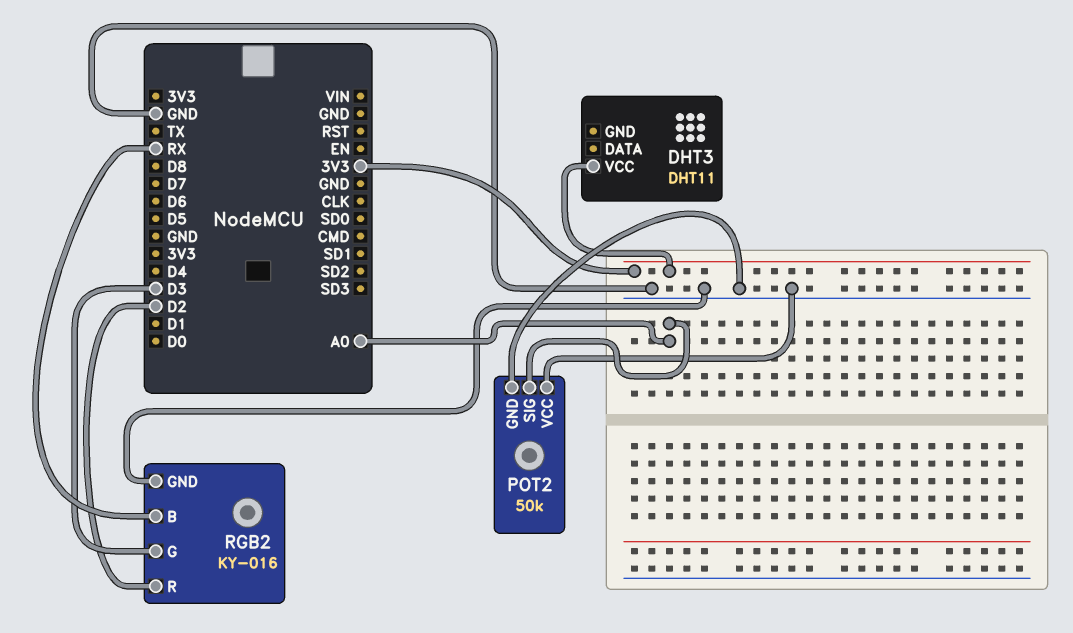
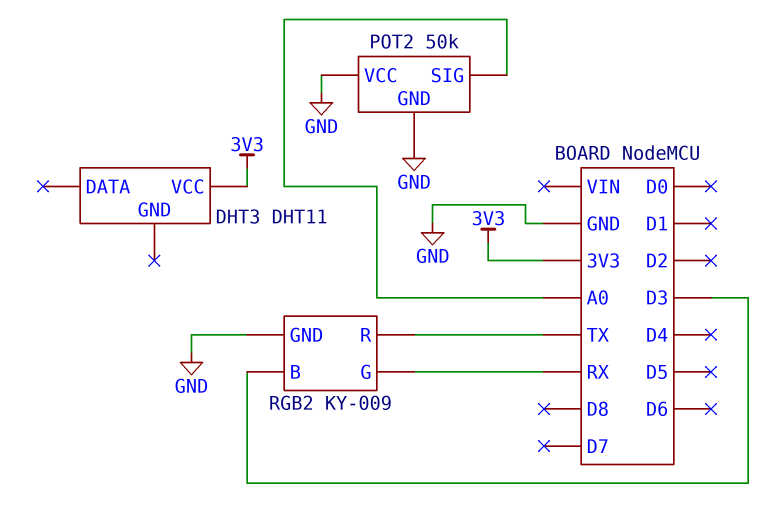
RGB2: KY-016 -> KY-009
RGB2 pin B: RX -> D3
RGB2 pin G: D3 -> RX
RGB2 pin R: D2 -> TX

